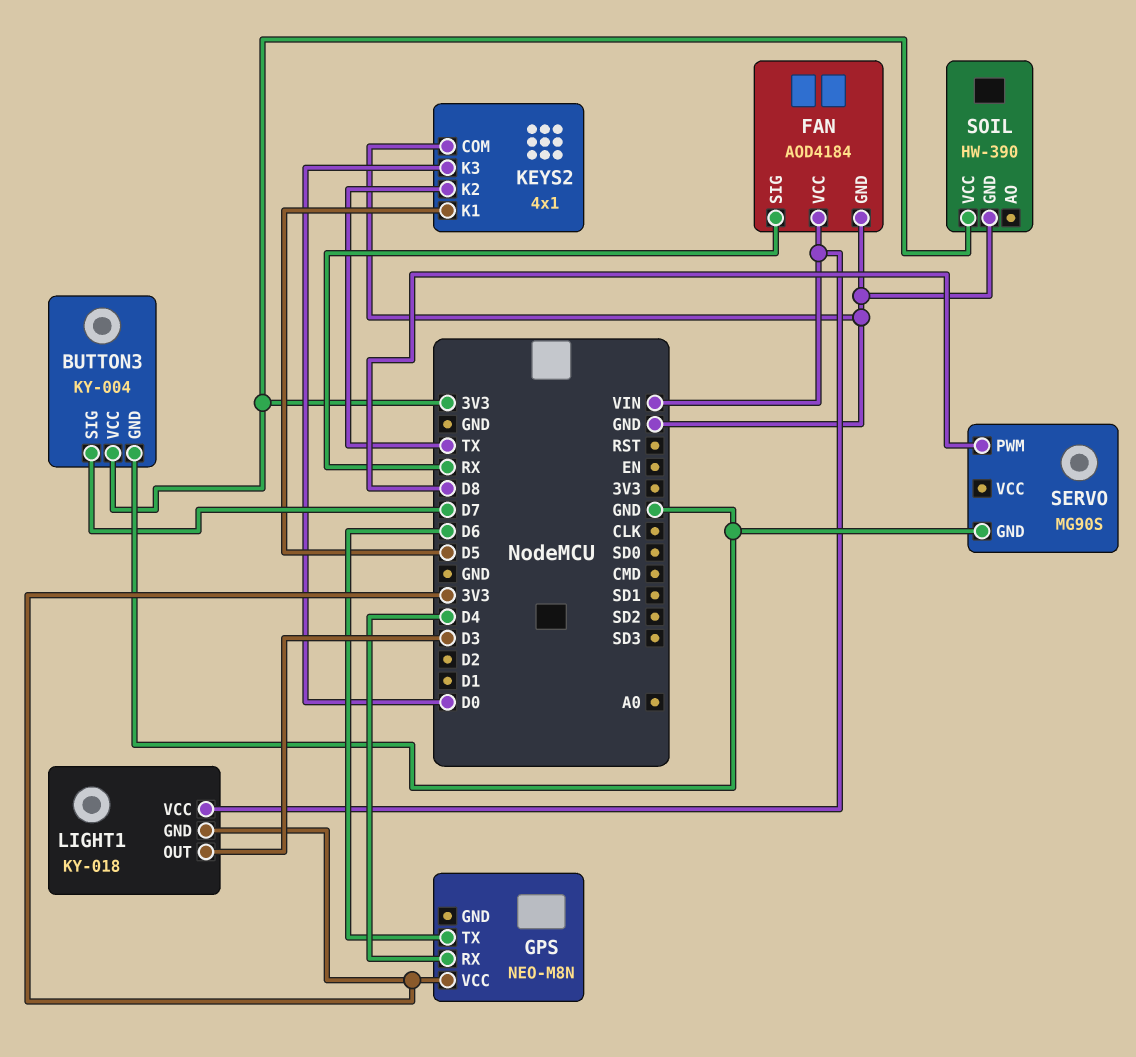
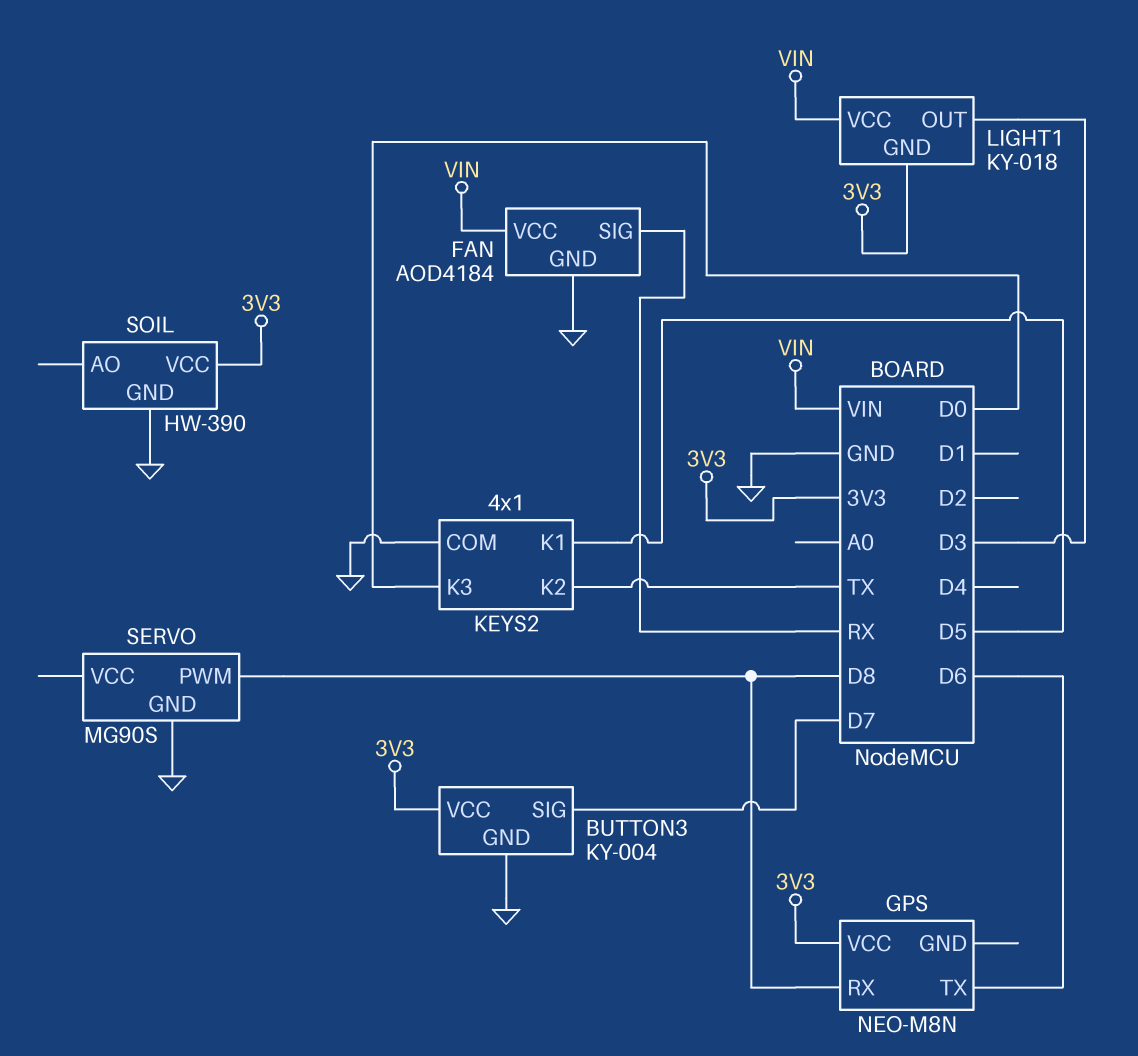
GPS pin RX: D4 -> D8

